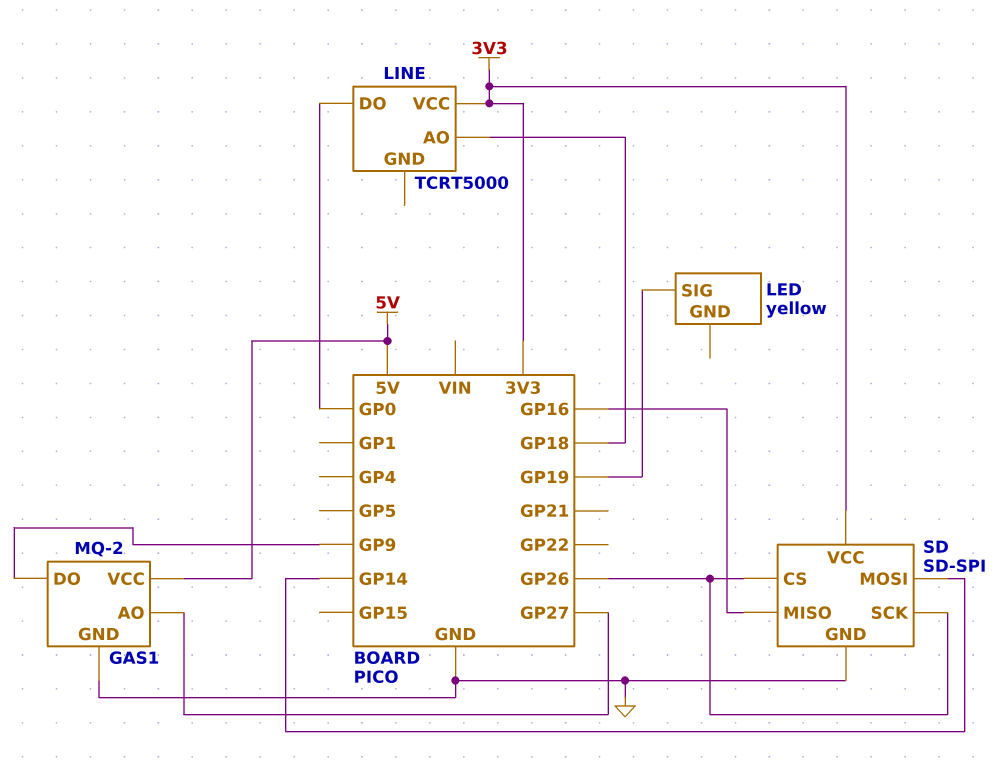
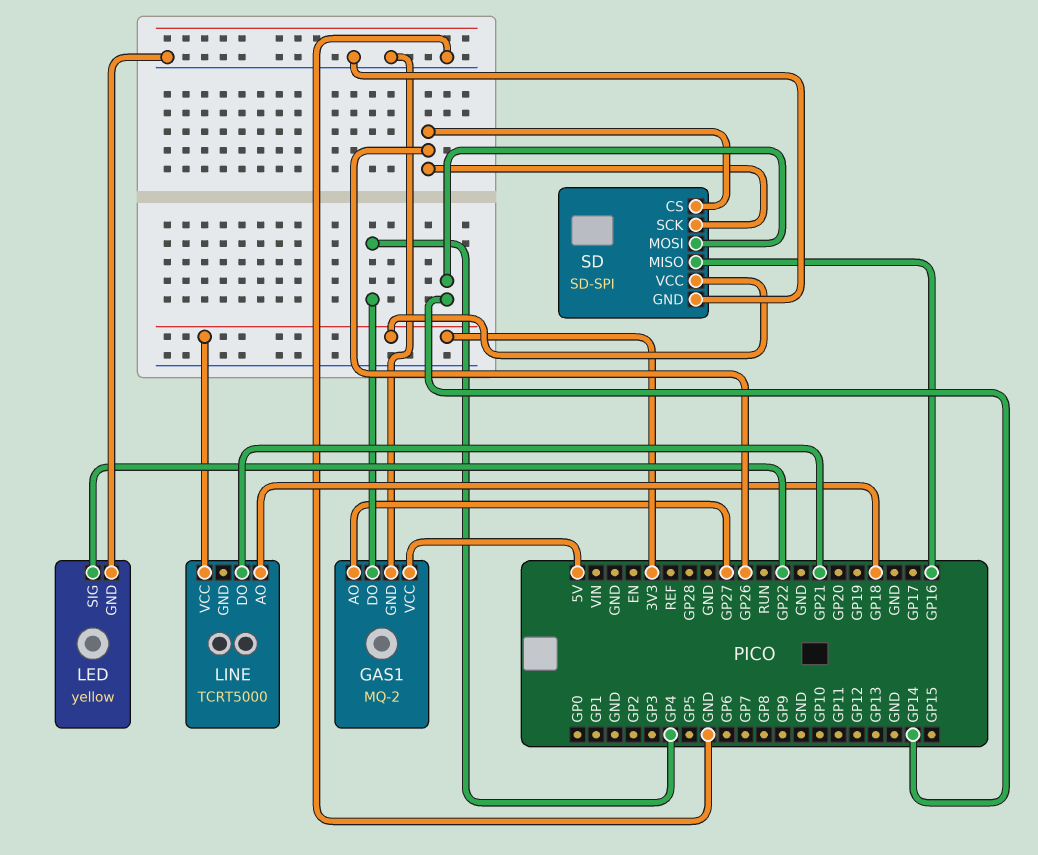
GAS1 pin DO: GP9 -> GP4
LED pin GND: none -> GND
LED pin SIG: GP19 -> GP22
LINE pin DO: GP0 -> GP21

